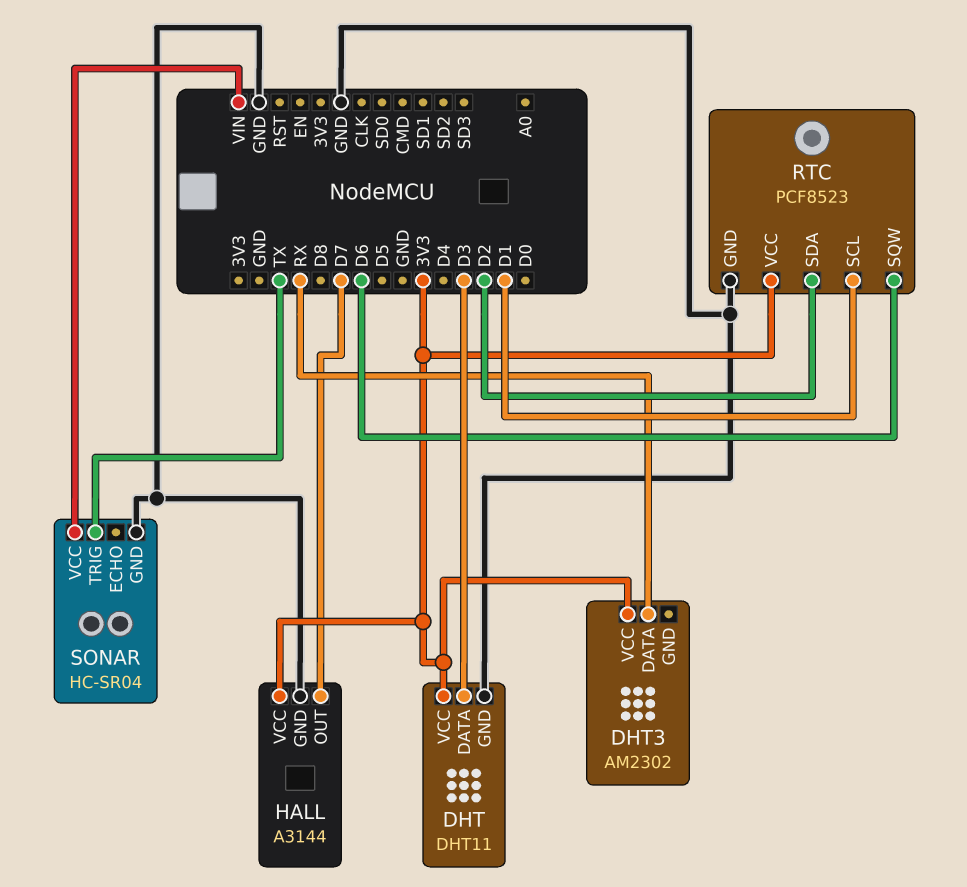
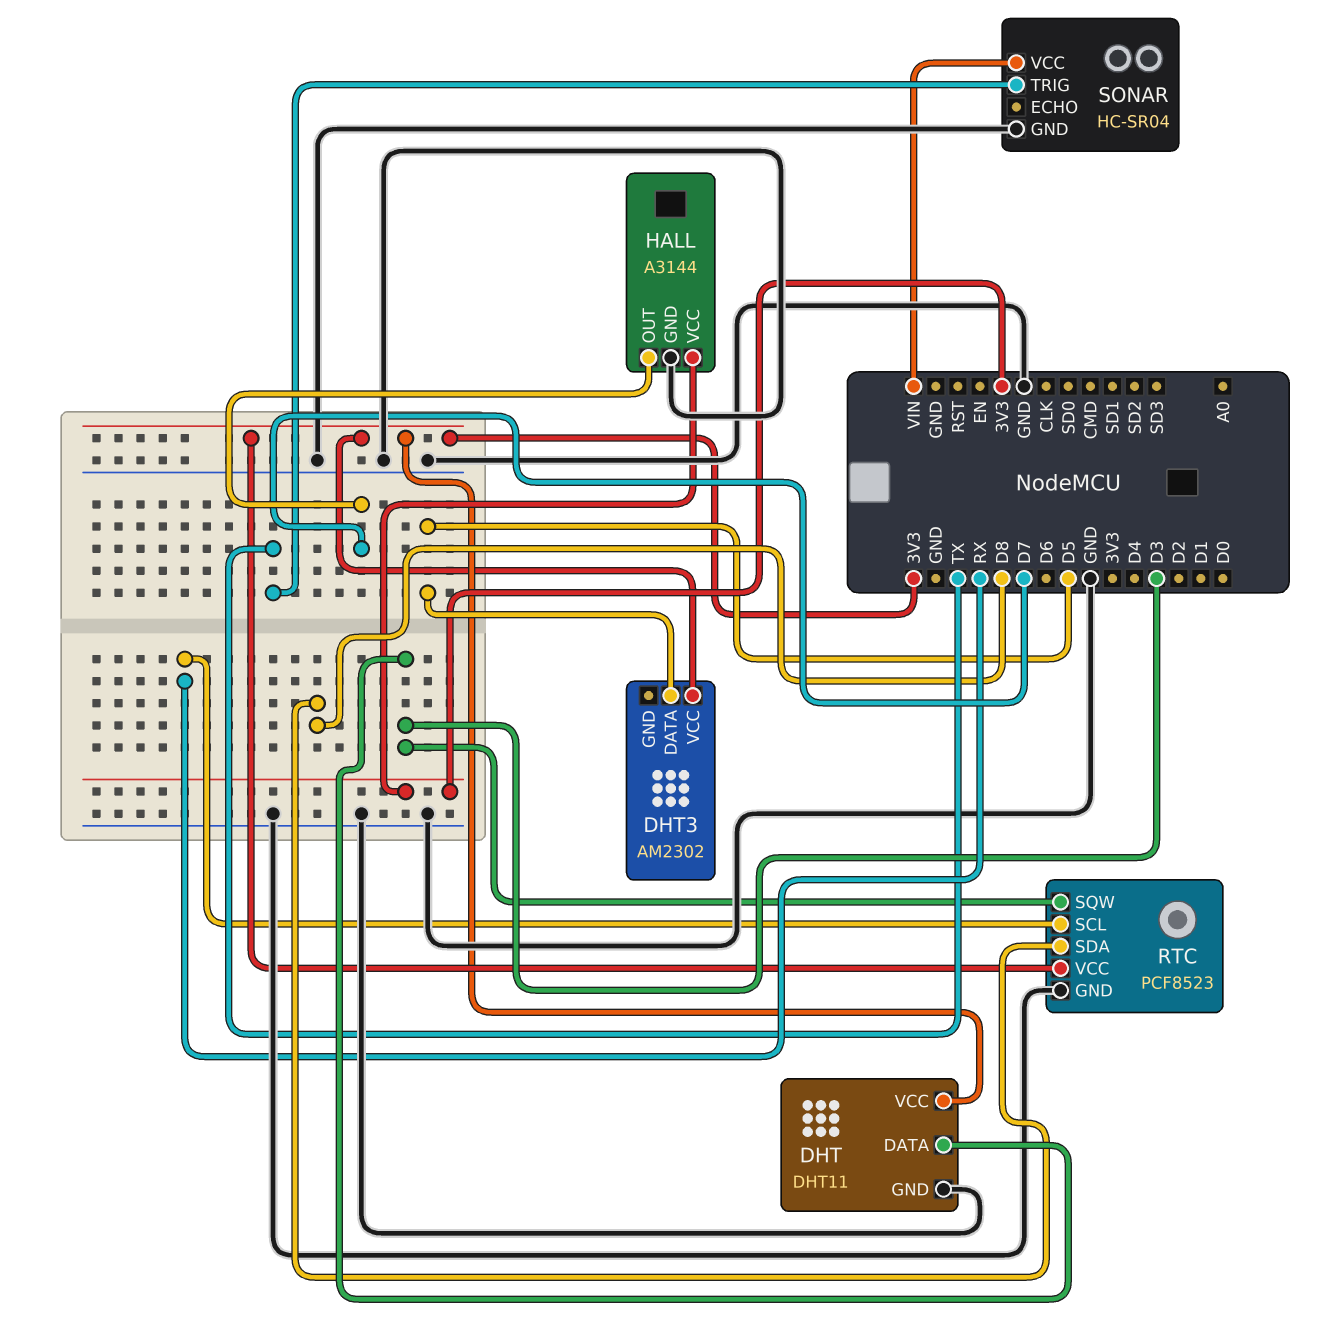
DHT3 pin DATA: RX -> D5
RTC pin SCL: D1 -> RX
RTC pin SDA: D2 -> D8
RTC pin SQW: D6 -> D3

